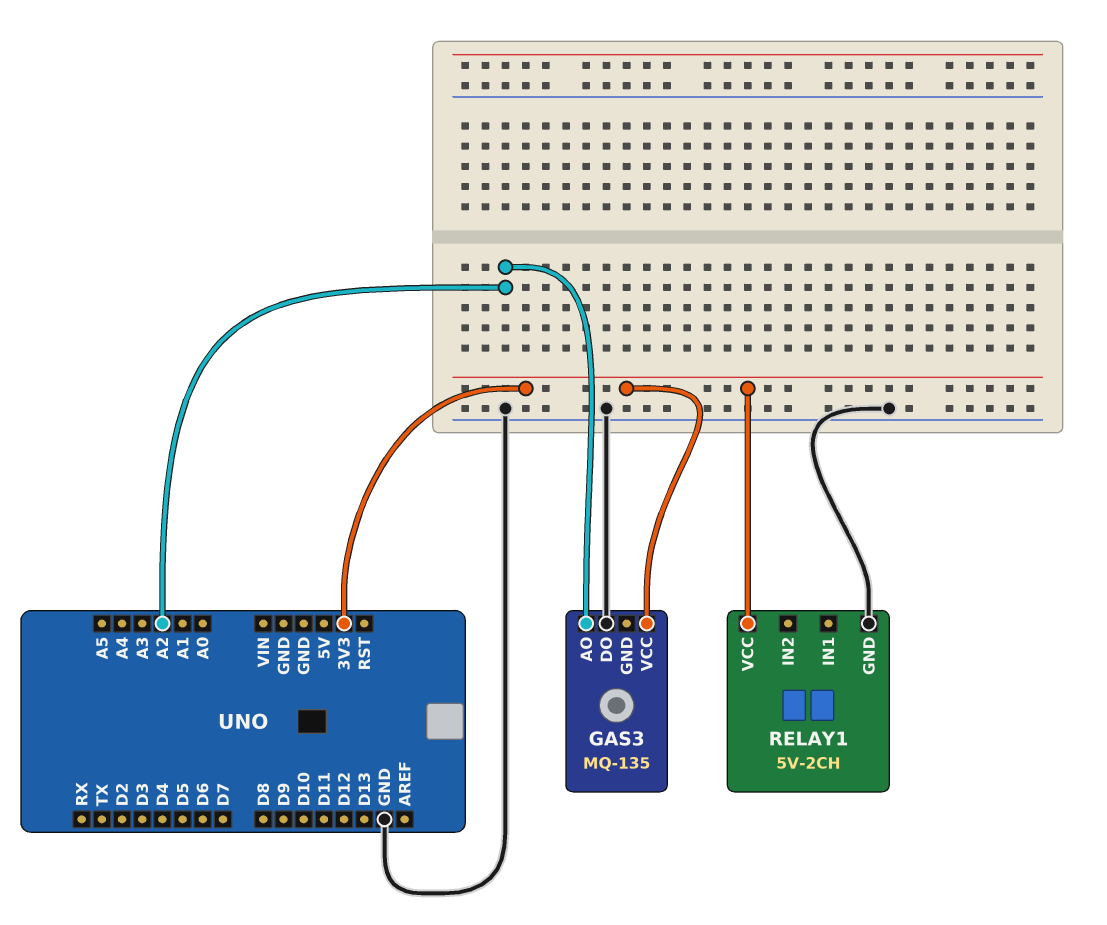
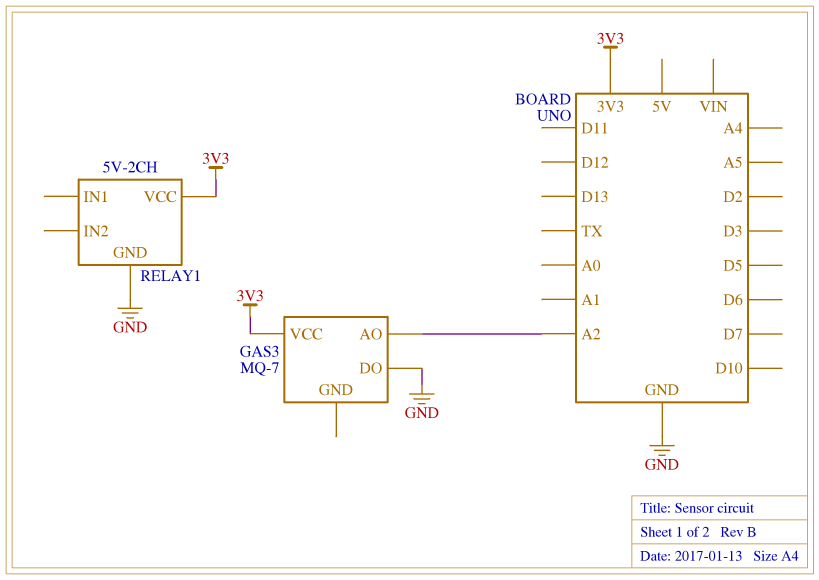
GAS3: MQ-135 -> MQ-7

